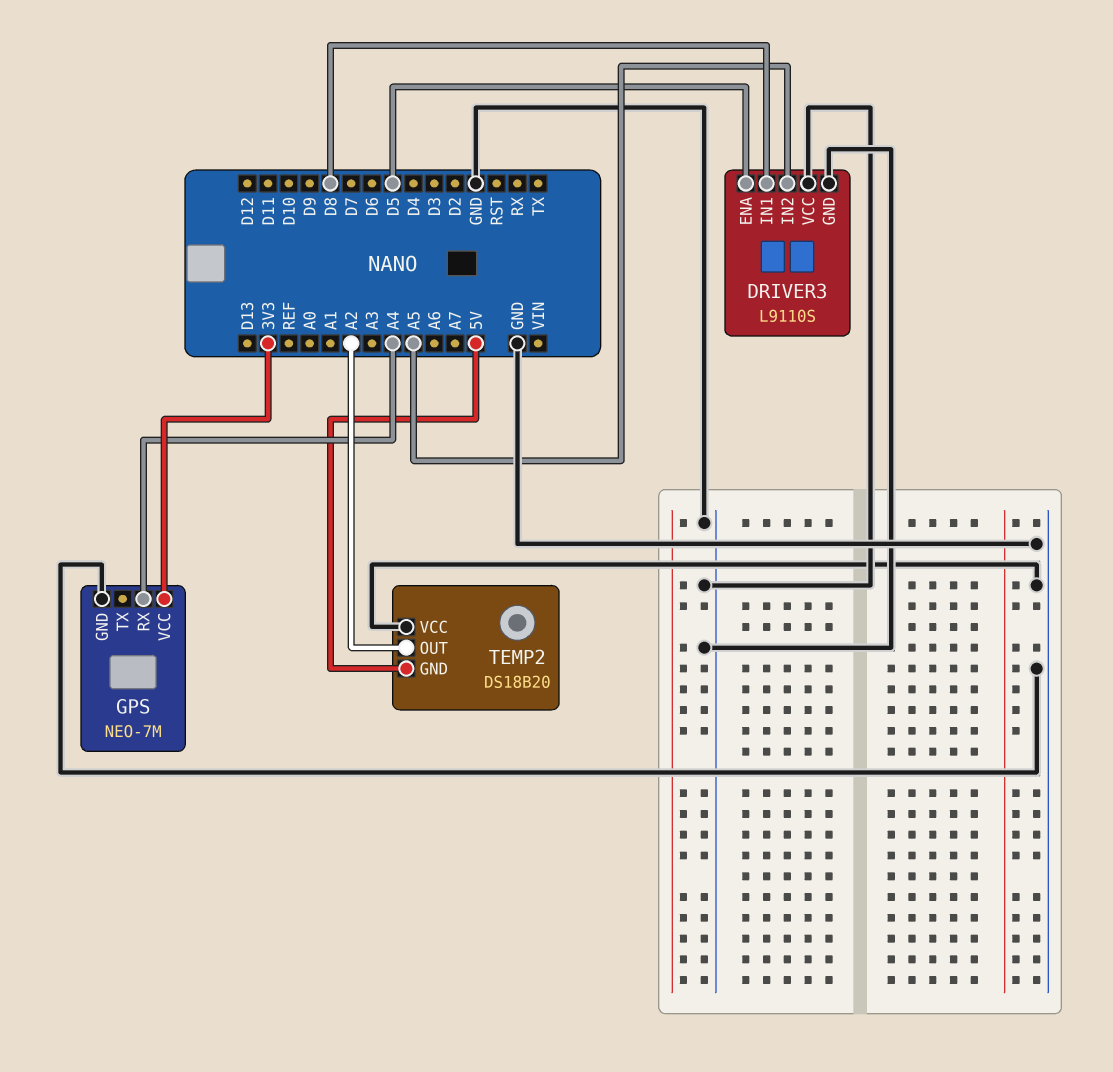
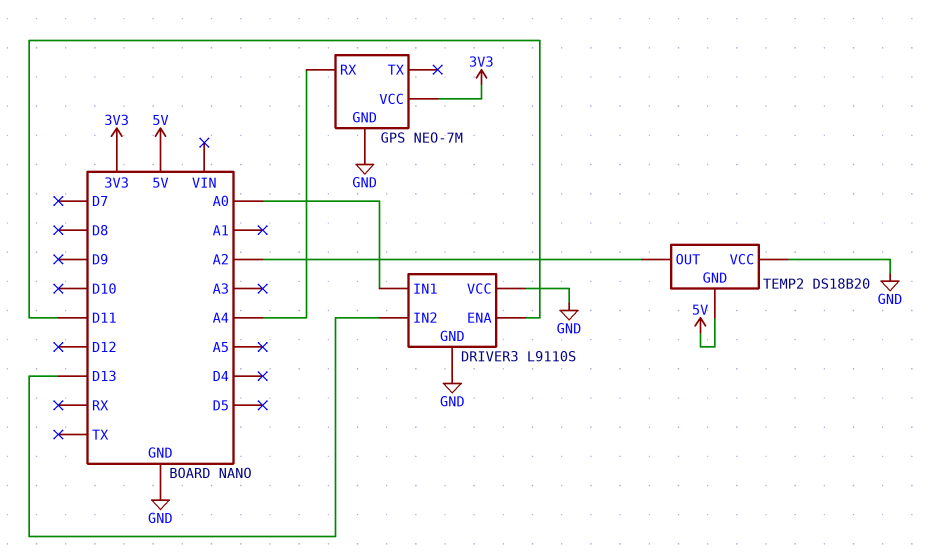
DRIVER3 pin ENA: D5 -> D11
DRIVER3 pin IN1: D8 -> A0
DRIVER3 pin IN2: A5 -> D13

